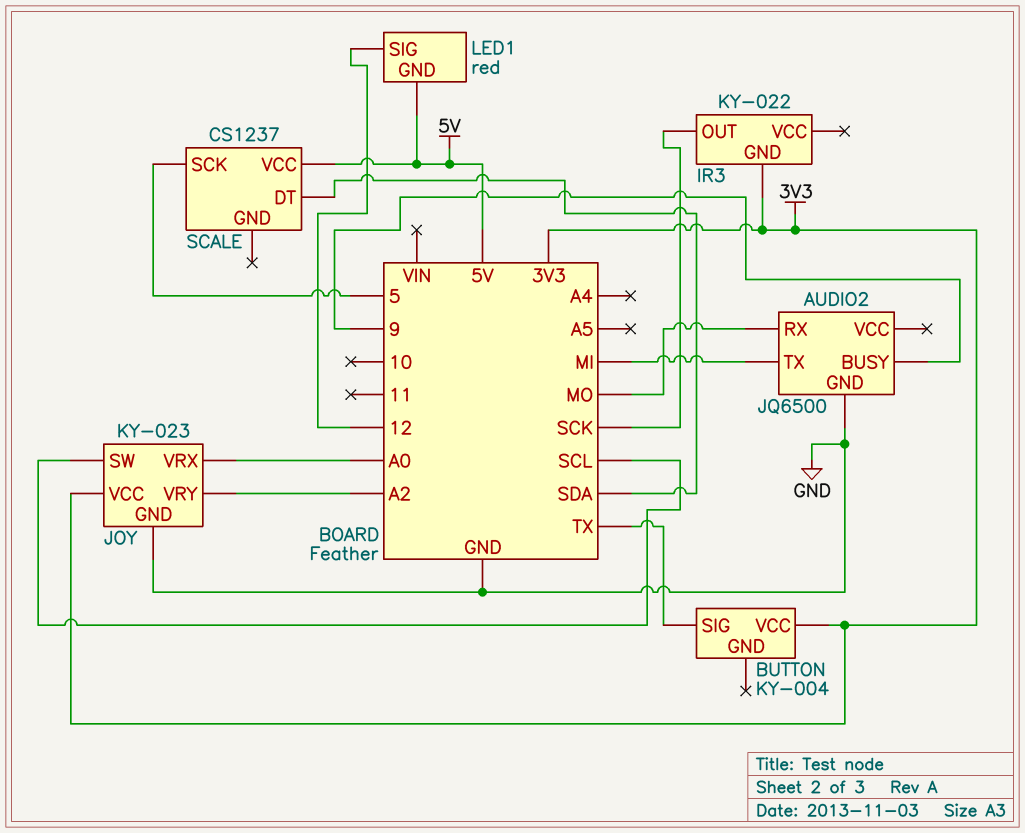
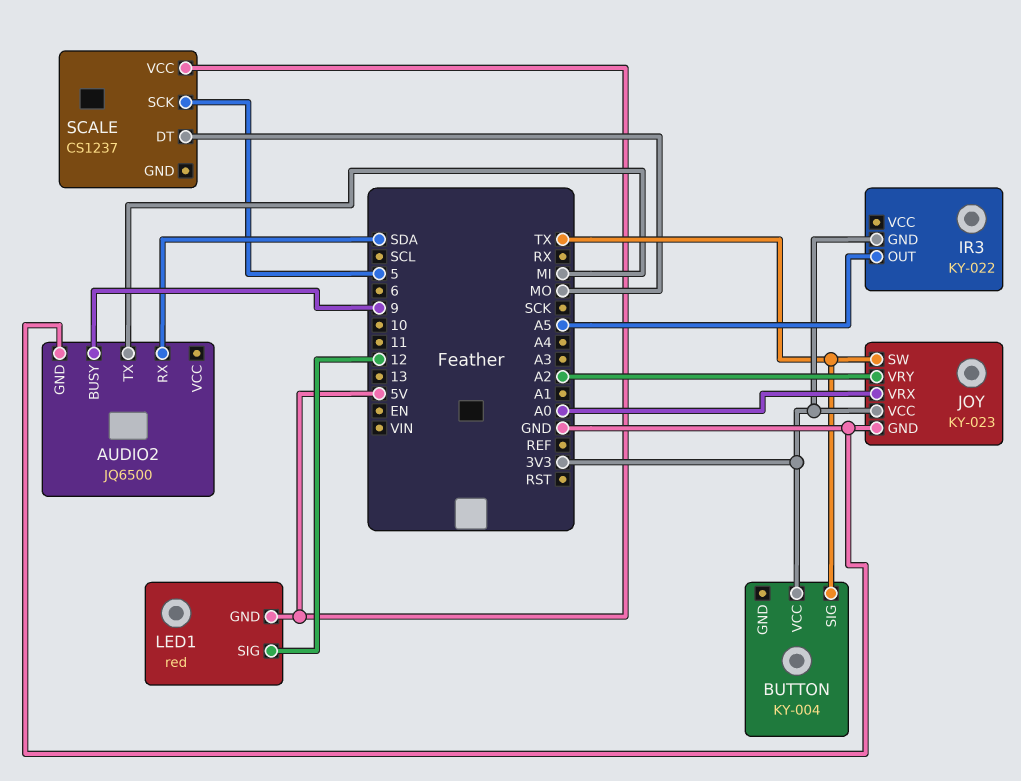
AUDIO2 pin RX: MO -> SDA
IR3 pin OUT: SCK -> A5
JOY pin SW: SCL -> TX
SCALE pin DT: SDA -> MO

